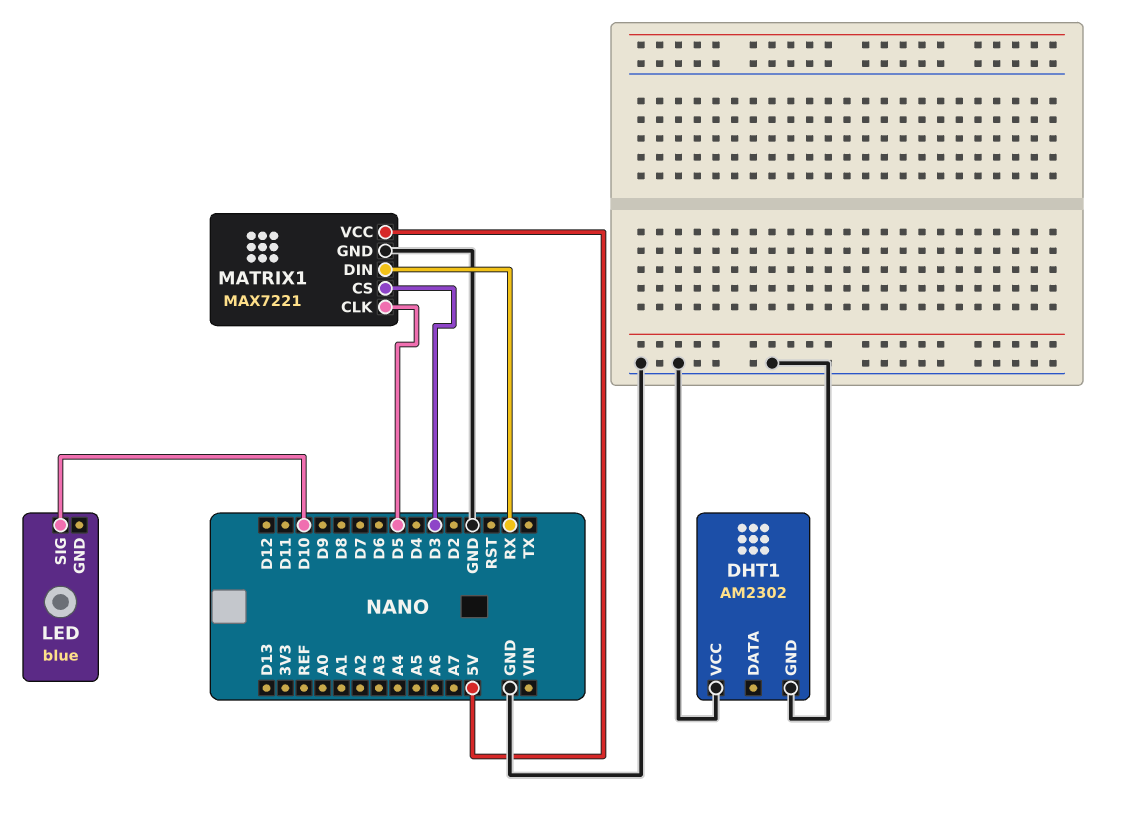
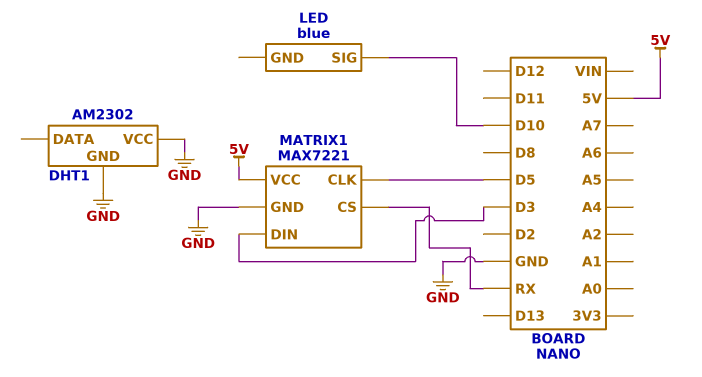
MATRIX1 pin CS: D3 -> RX
MATRIX1 pin DIN: RX -> D3

